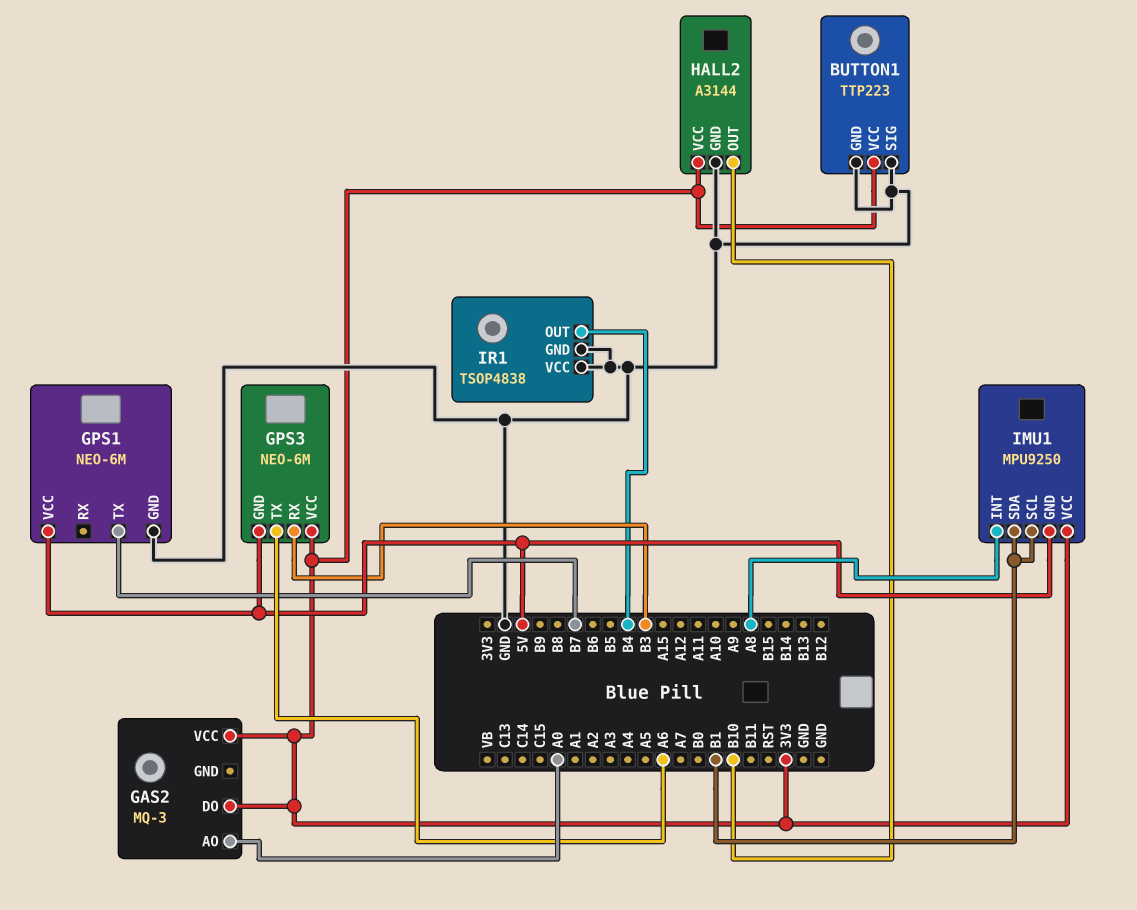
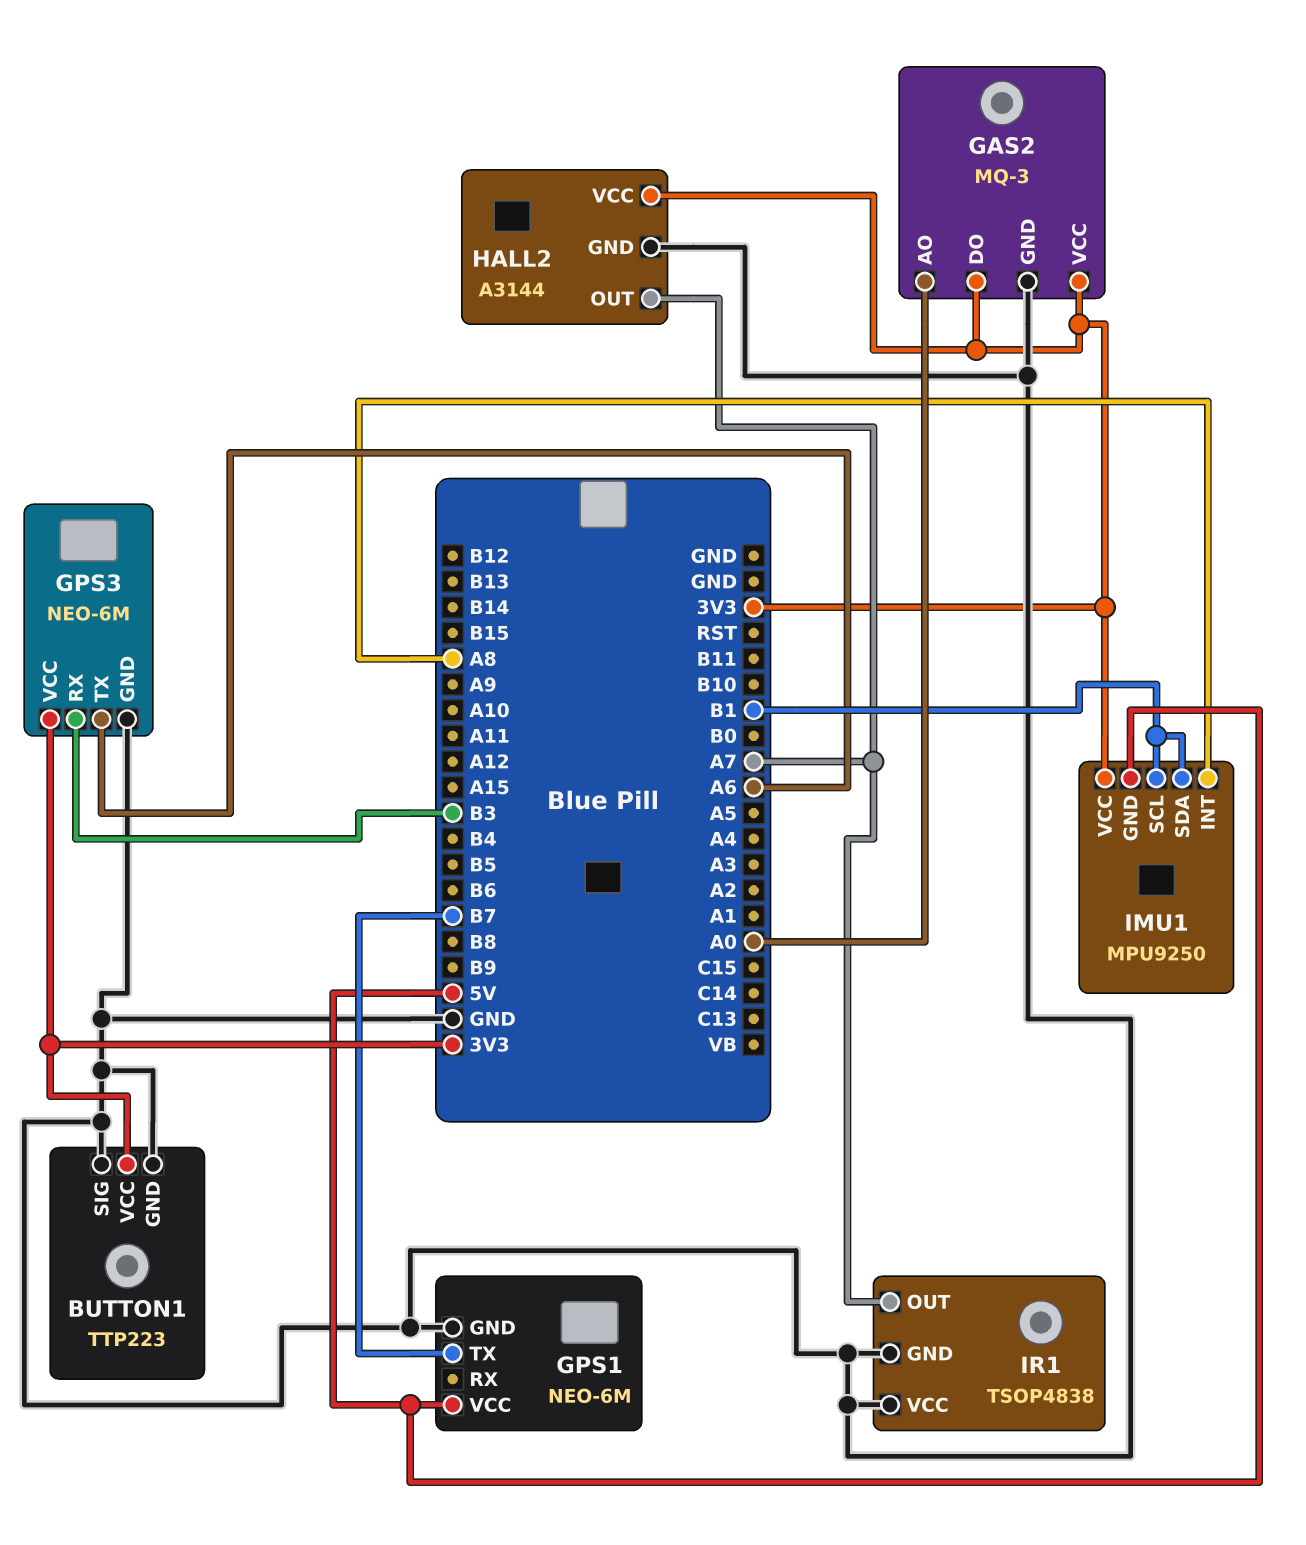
GAS2 pin GND: none -> GND
GPS3 pin GND: 5V -> GND
HALL2 pin OUT: B10 -> A7
IR1 pin OUT: B4 -> A7

